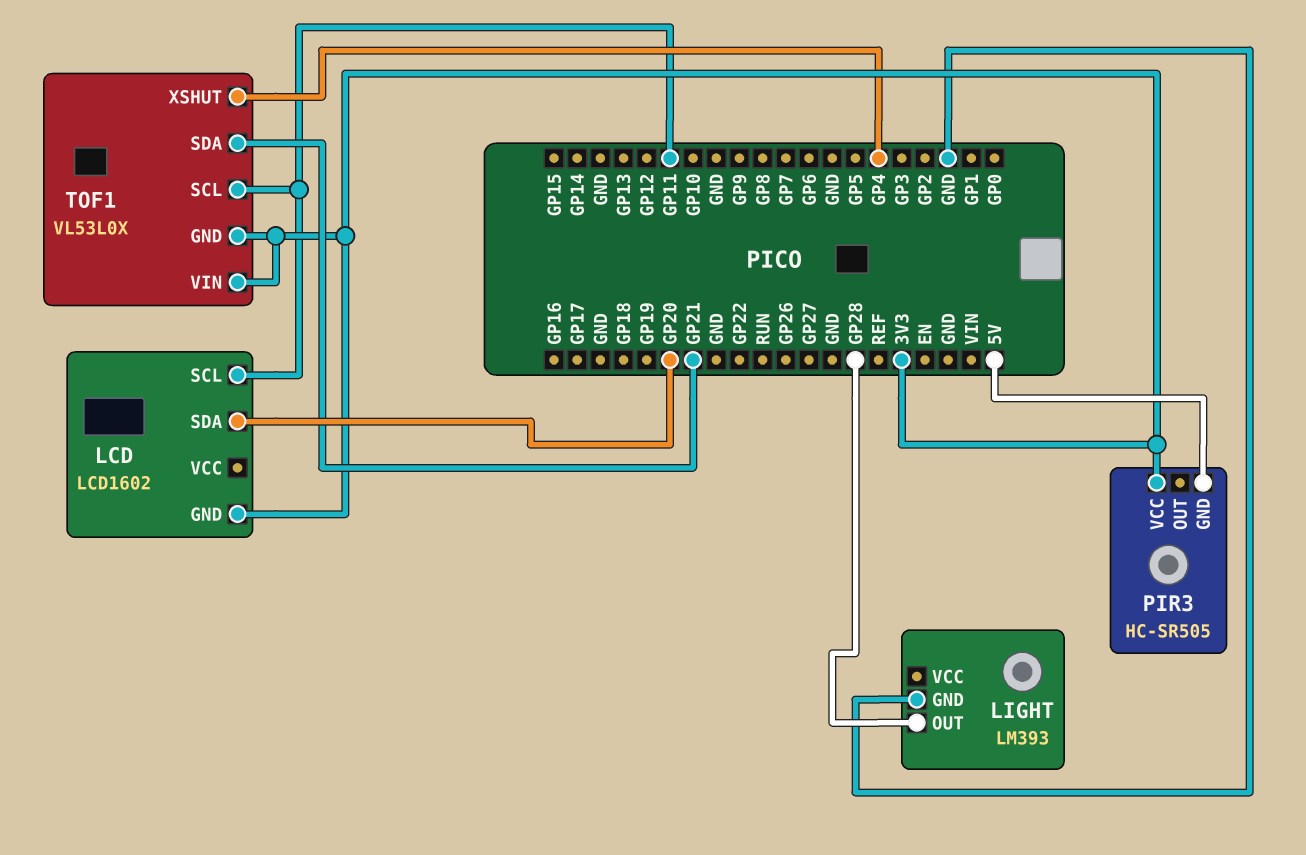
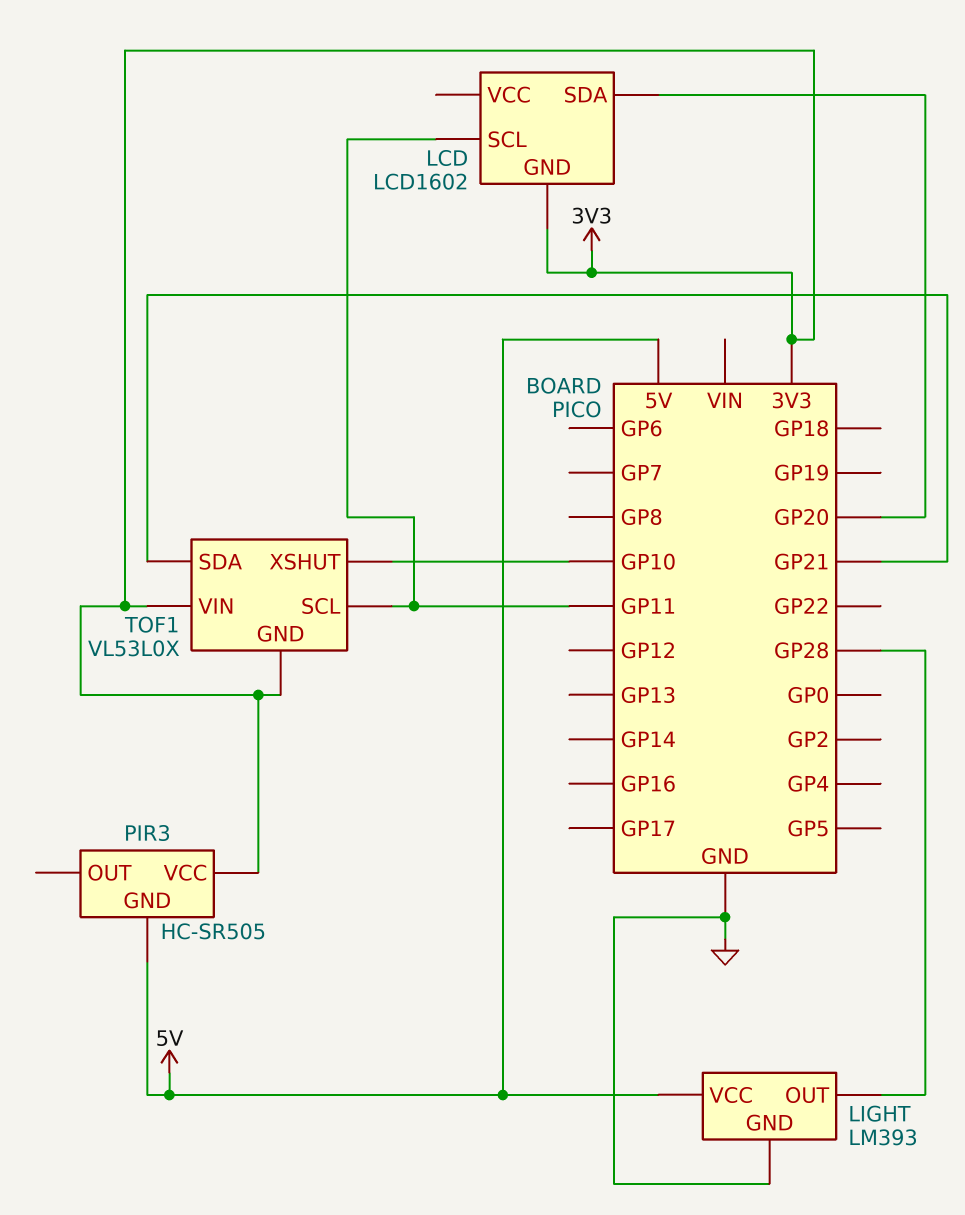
LIGHT pin VCC: none -> 5V
TOF1 pin XSHUT: GP4 -> GP10

